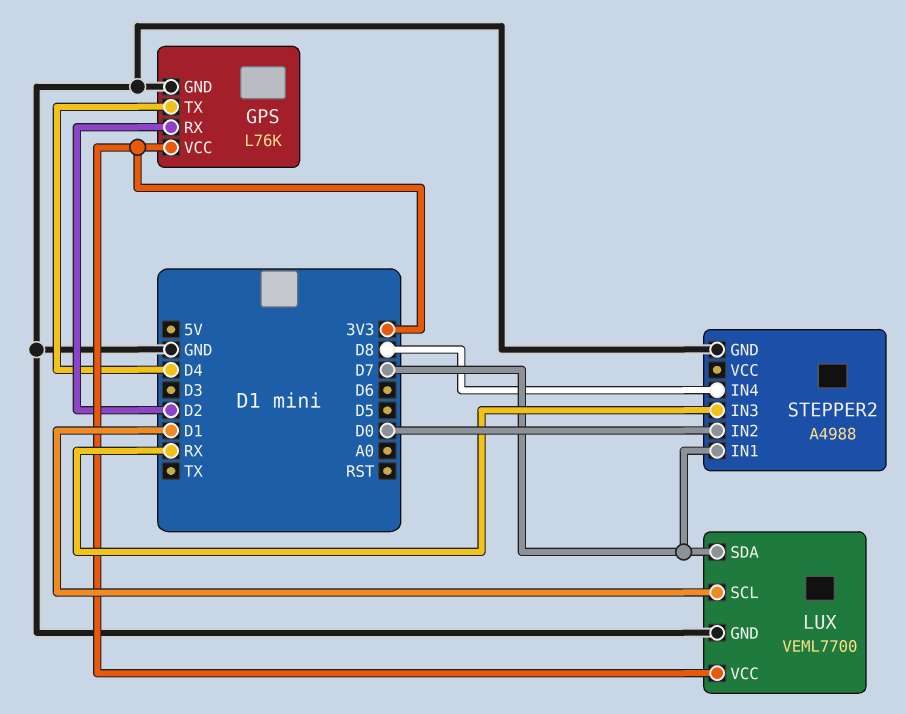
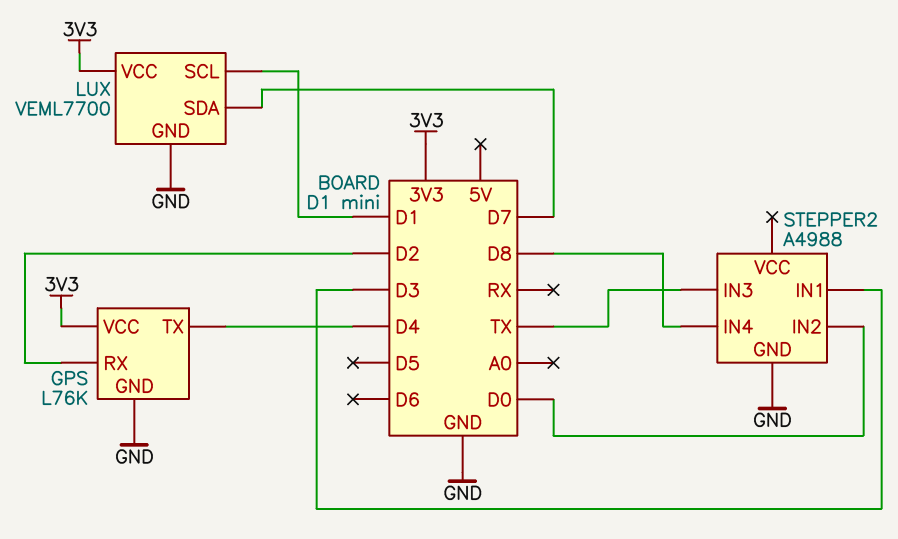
STEPPER2 pin IN1: D7 -> D3
STEPPER2 pin IN3: RX -> TX

